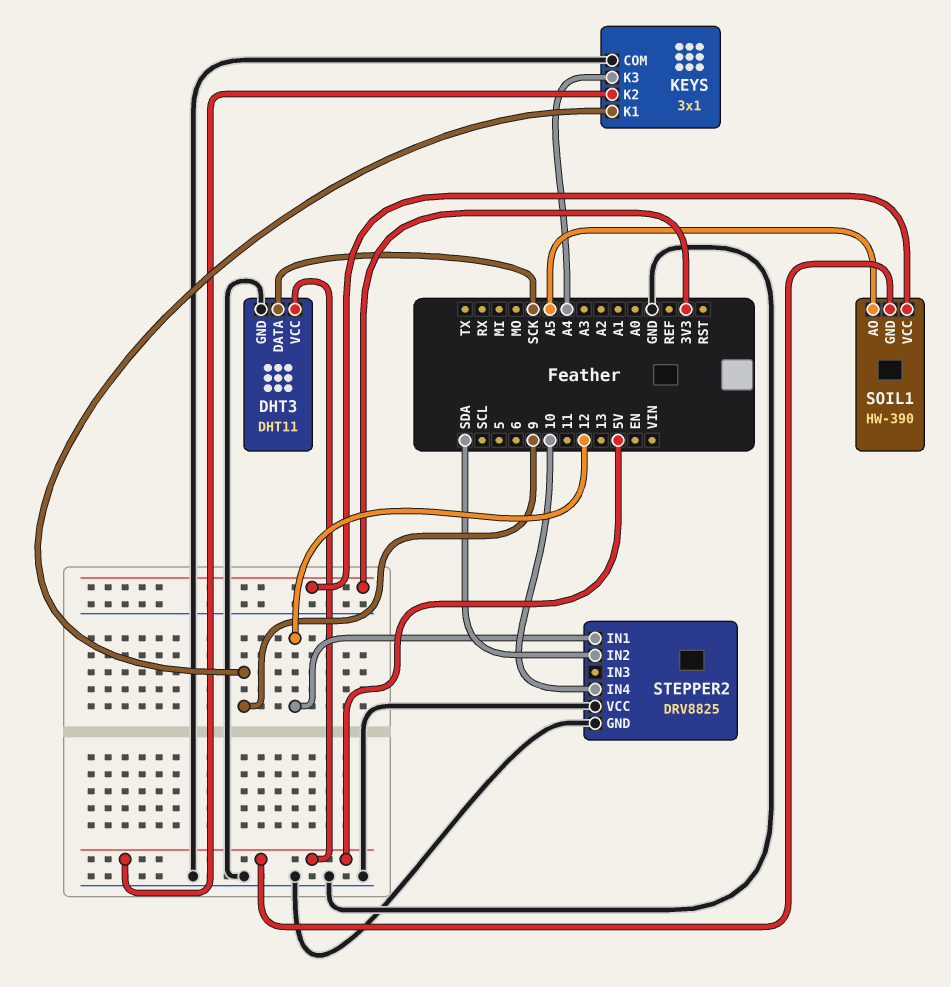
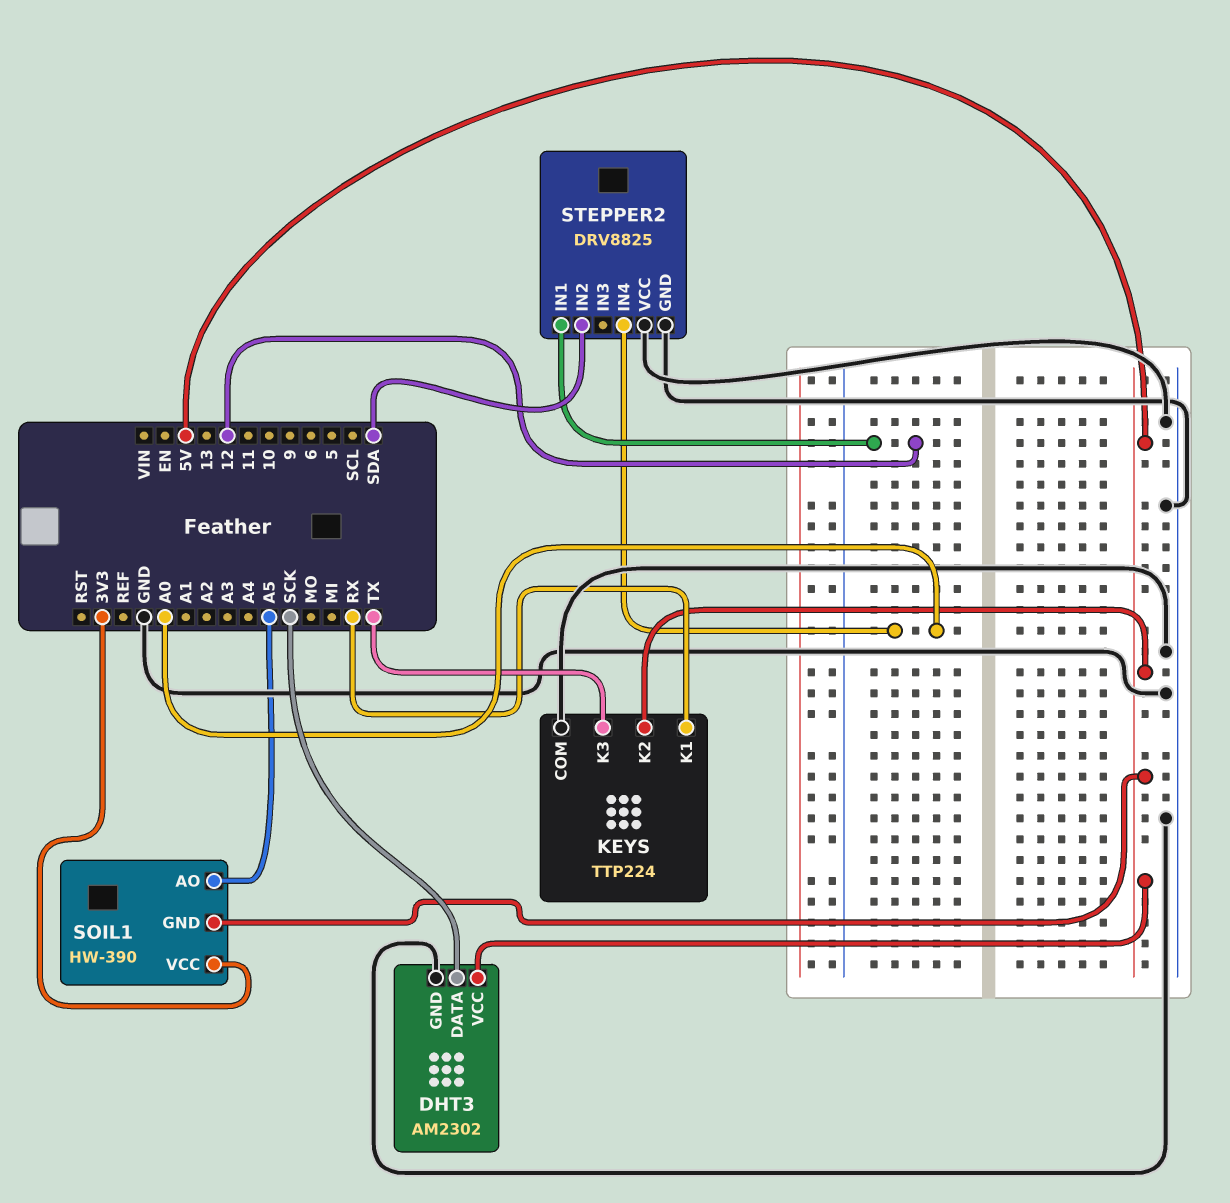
DHT3: DHT11 -> AM2302
KEYS: 3x1 -> TTP224
KEYS pin K1: 9 -> RX
KEYS pin K3: A4 -> TX
STEPPER2 pin IN4: 10 -> A0

